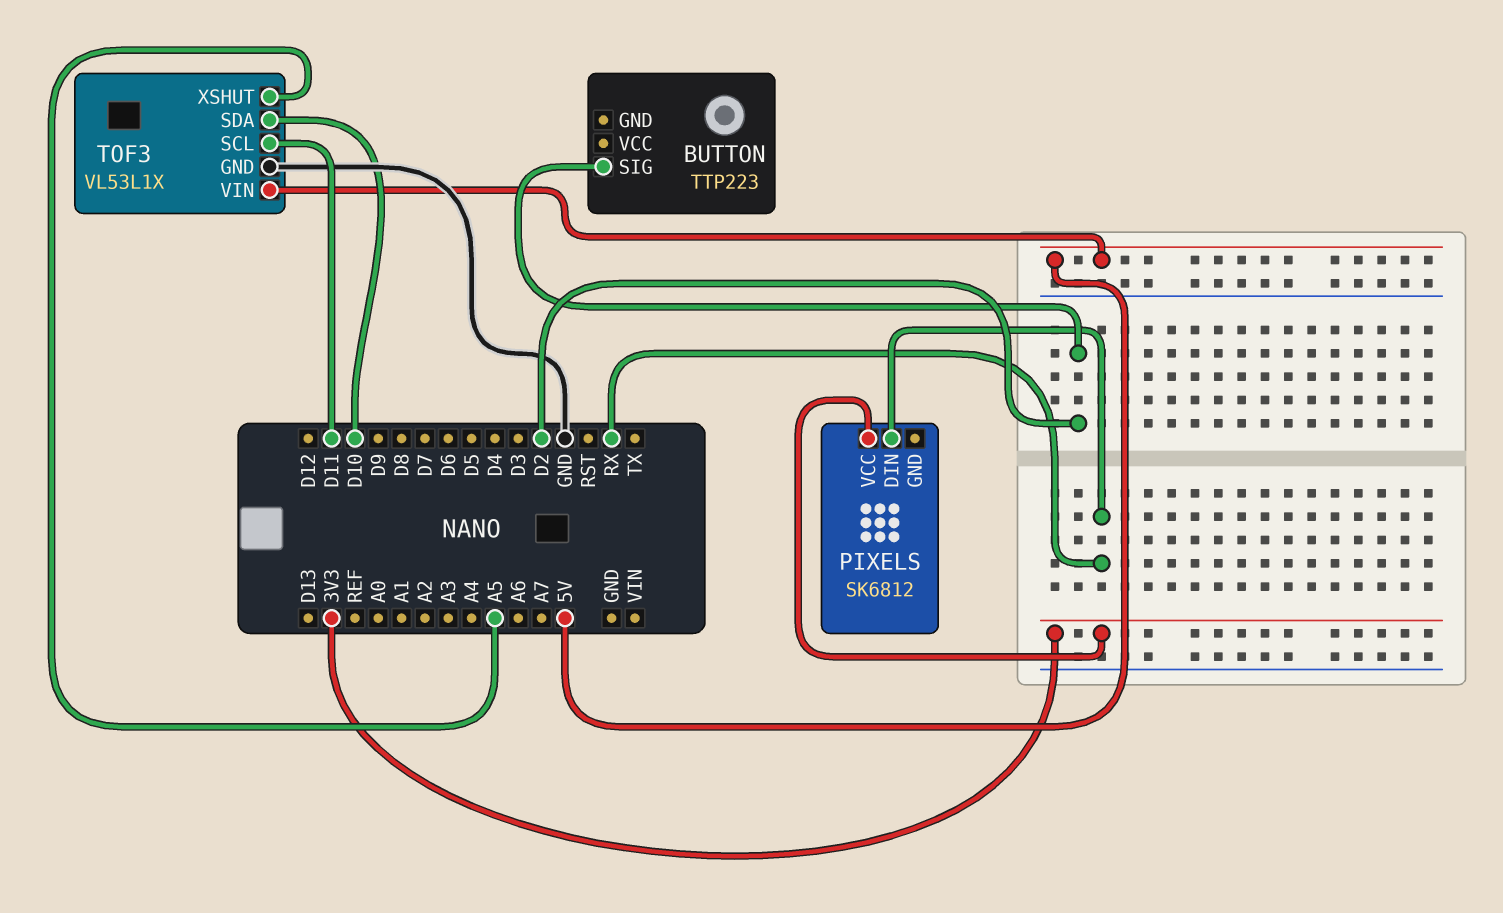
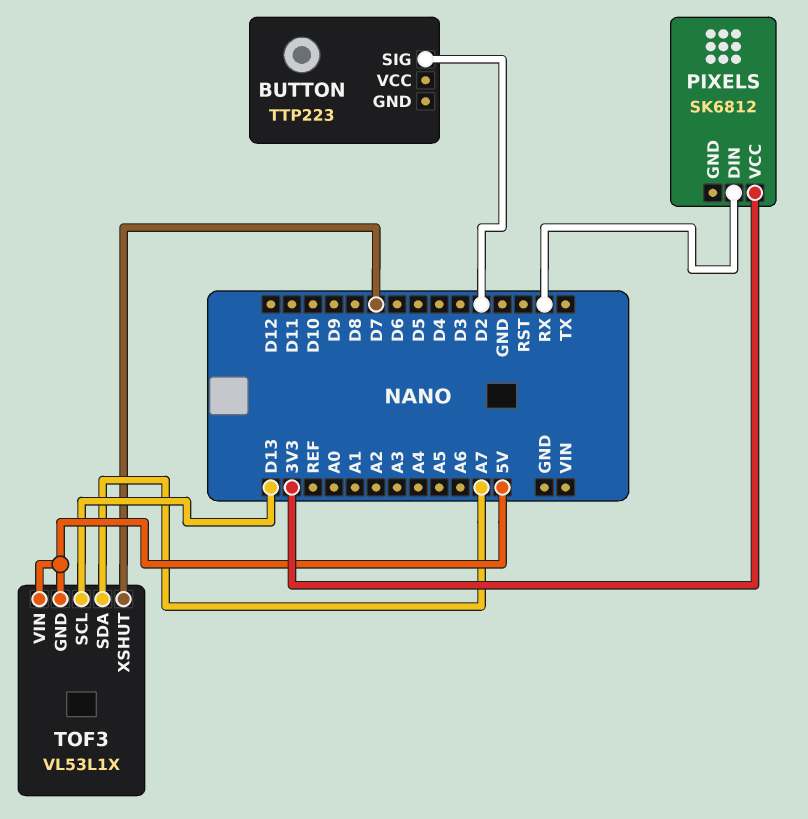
TOF3 pin GND: GND -> 5V
TOF3 pin SCL: D11 -> D13
TOF3 pin SDA: D10 -> A7
TOF3 pin XSHUT: A5 -> D7

